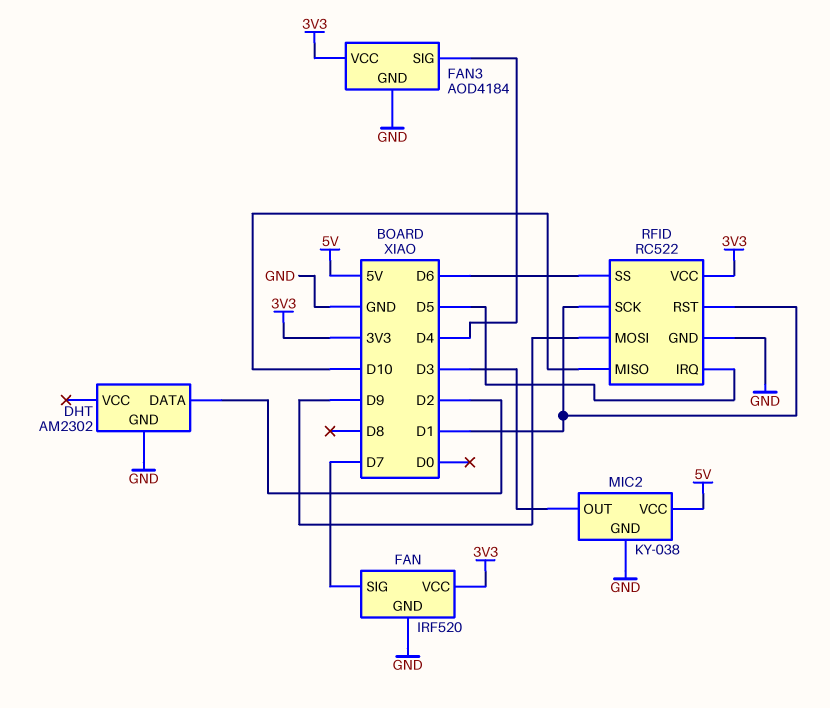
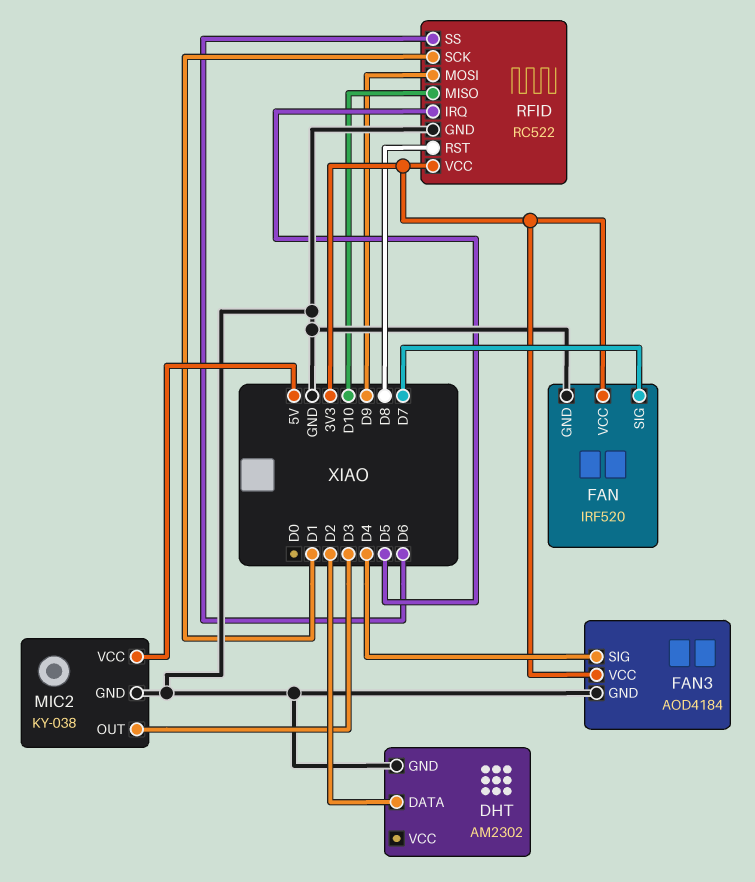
RFID pin RST: D1 -> D8

